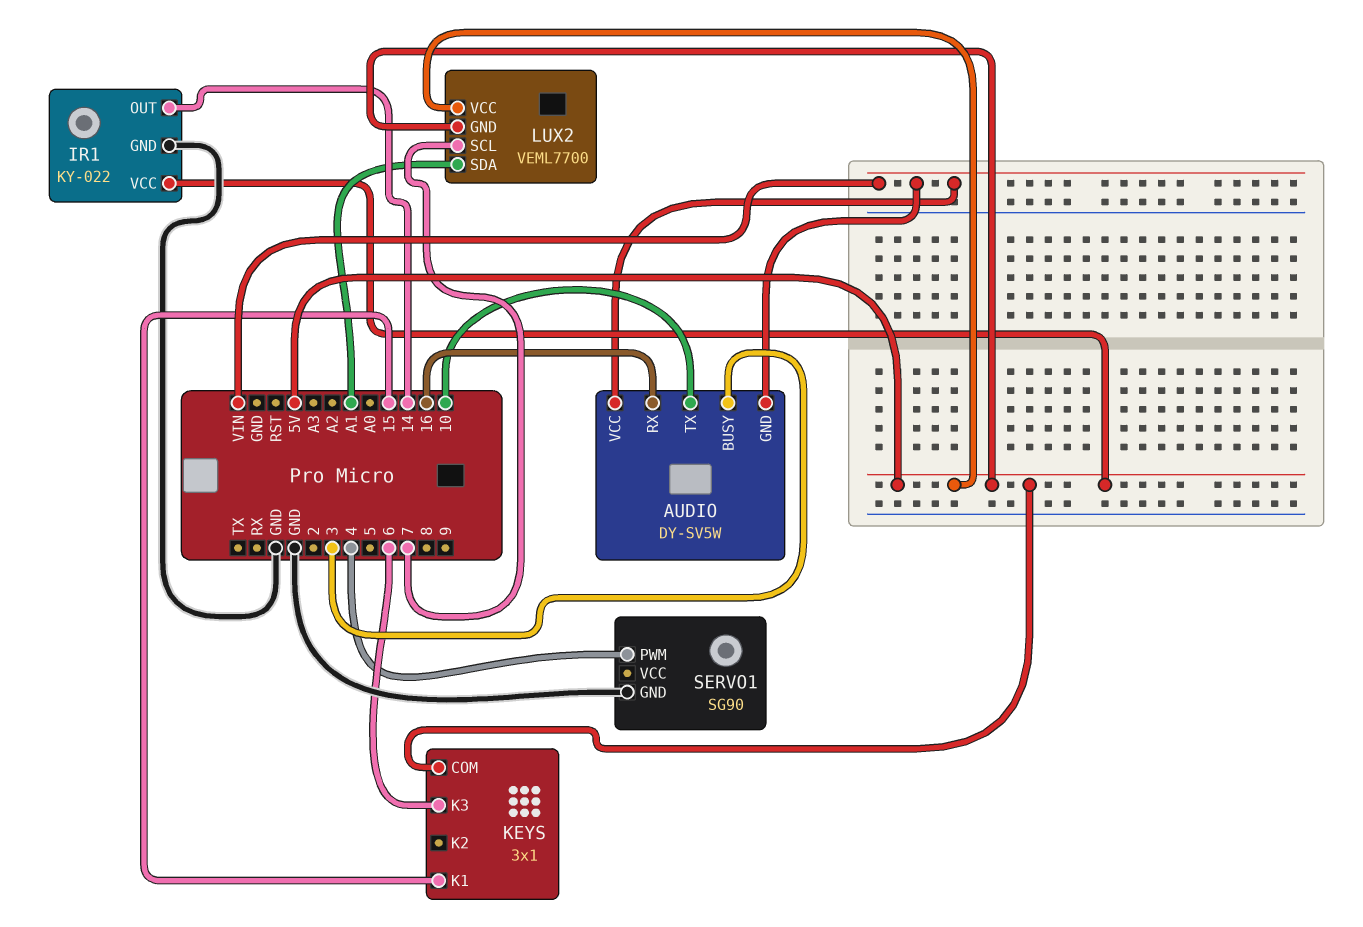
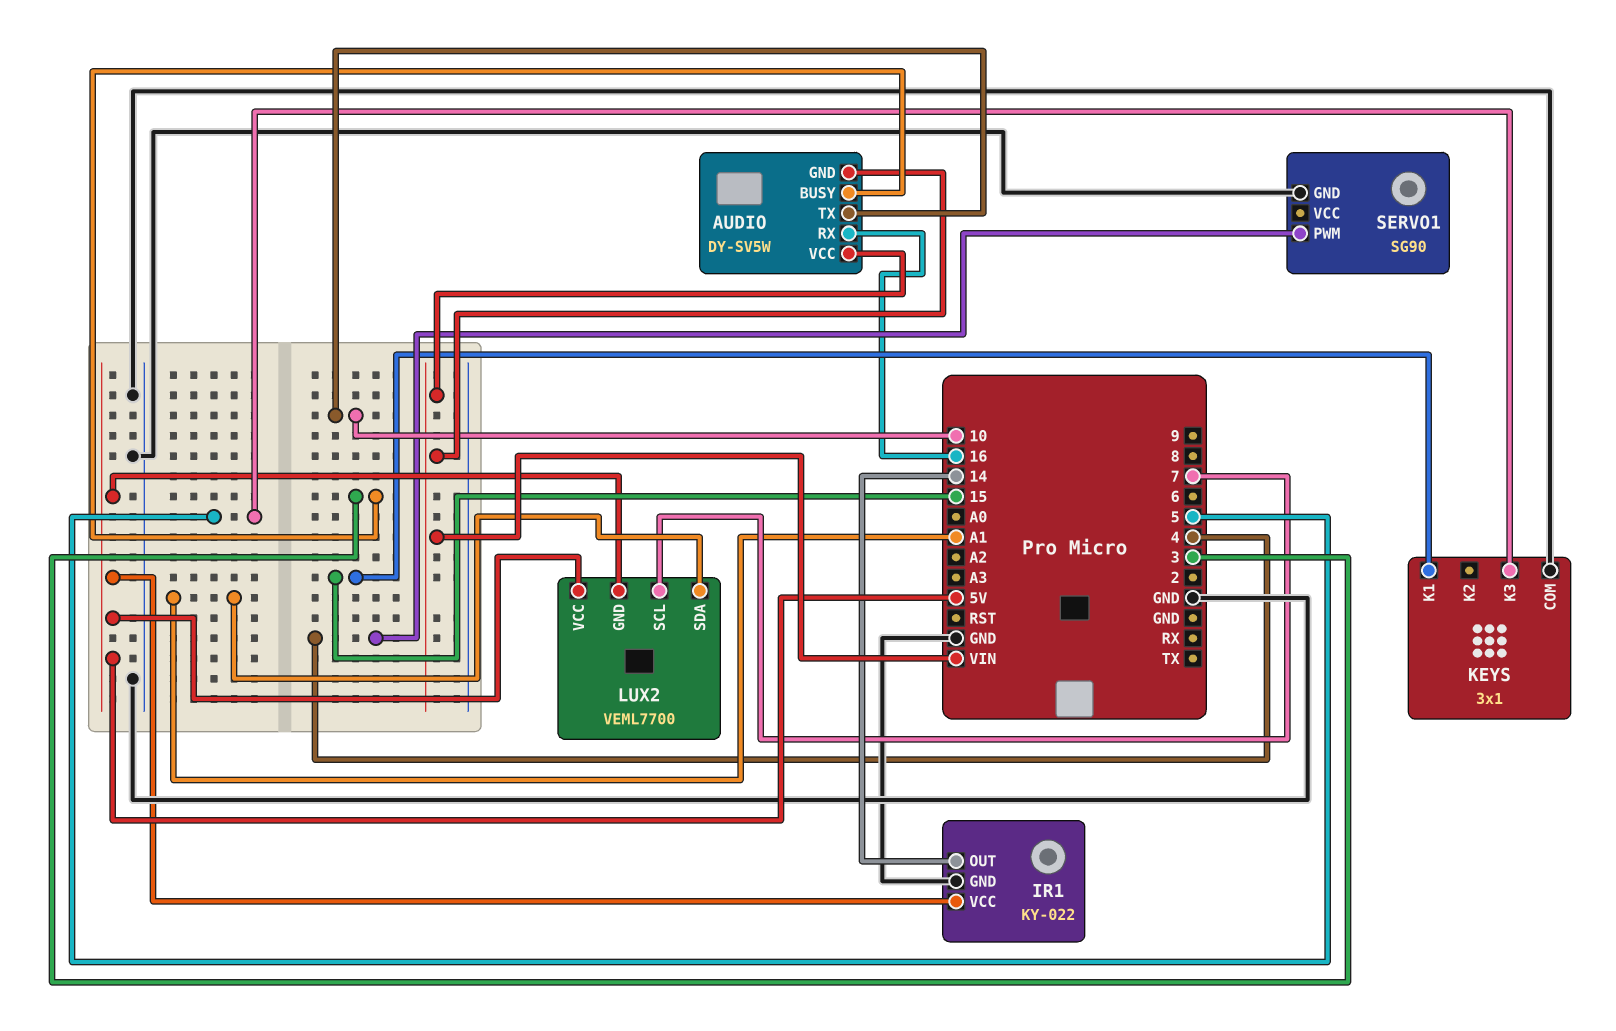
KEYS pin COM: 5V -> GND
KEYS pin K3: 6 -> 5

